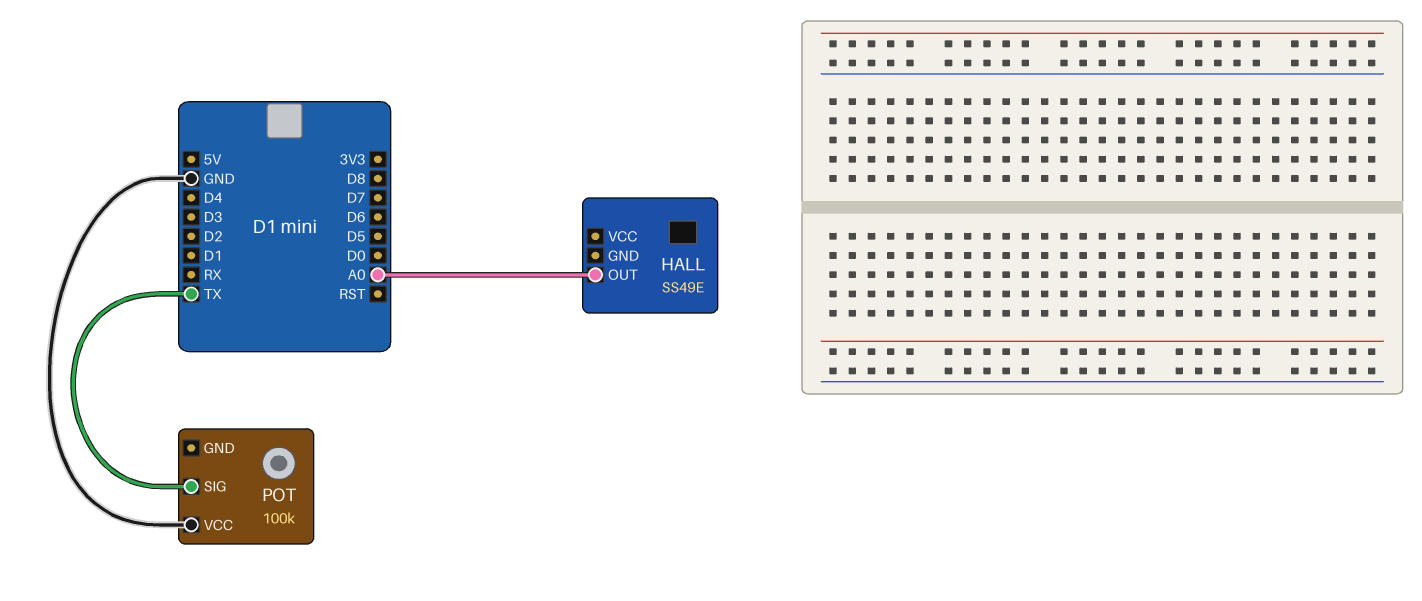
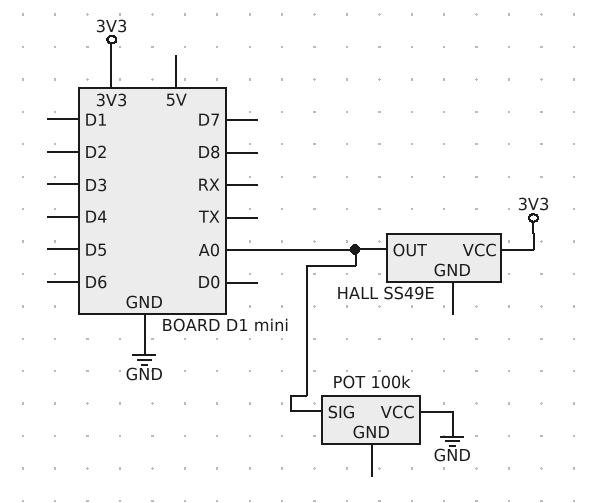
HALL pin VCC: none -> 3V3
POT pin SIG: TX -> A0

